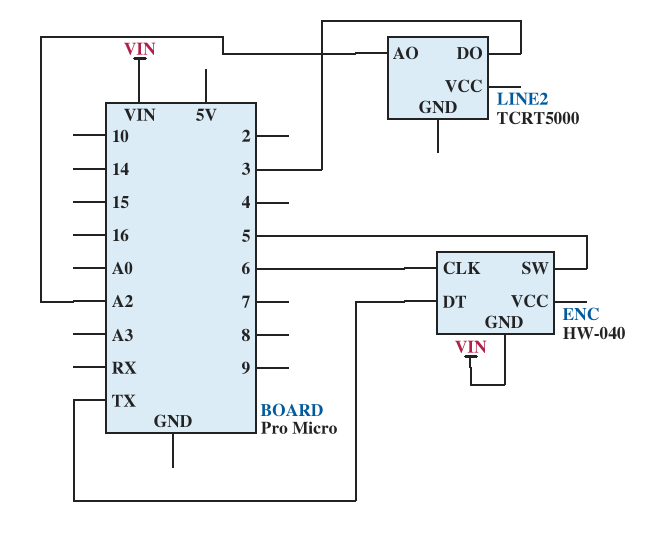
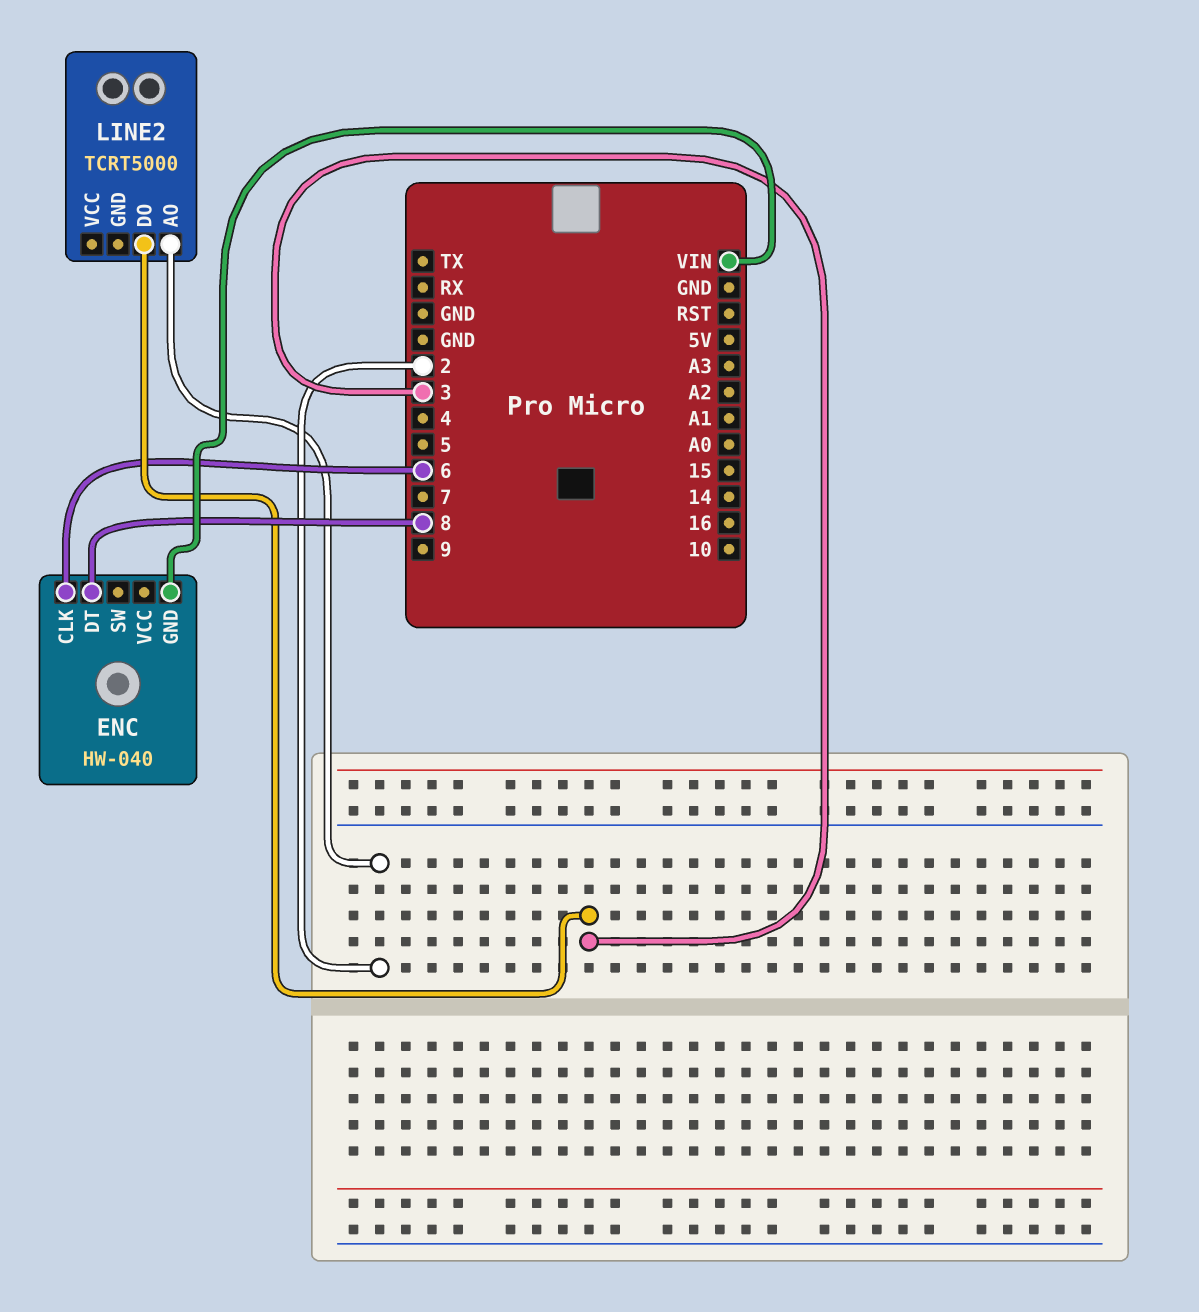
ENC pin DT: TX -> 8
ENC pin SW: 5 -> none
LINE2 pin AO: A2 -> 2

